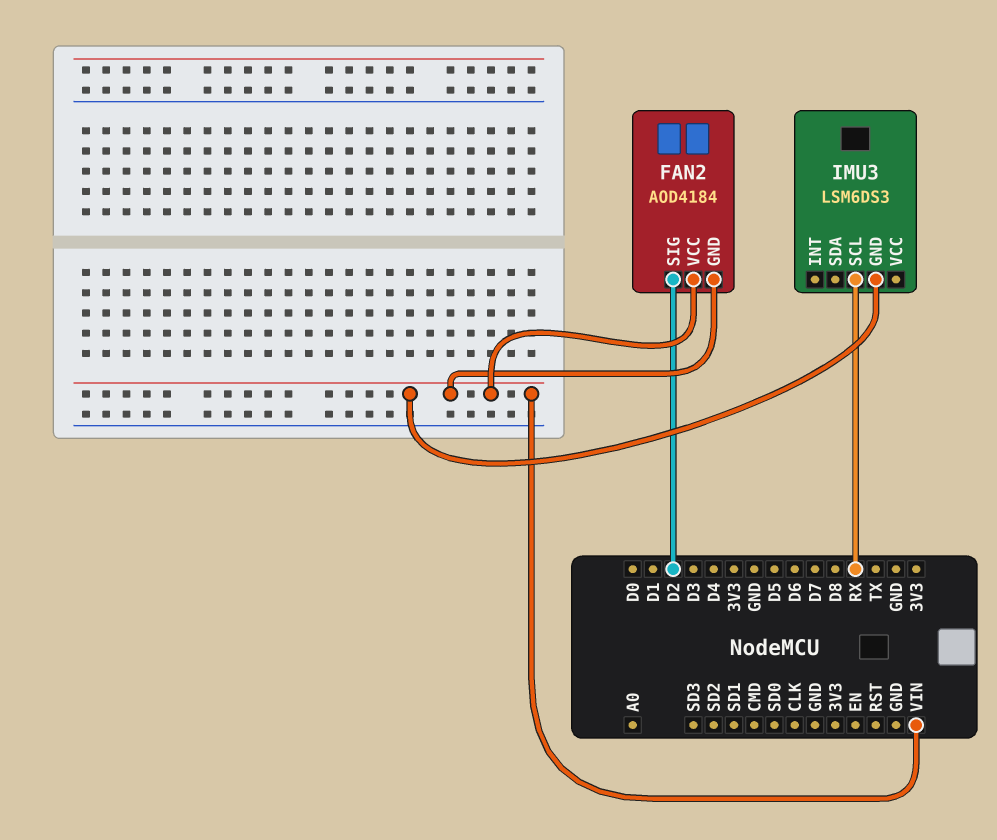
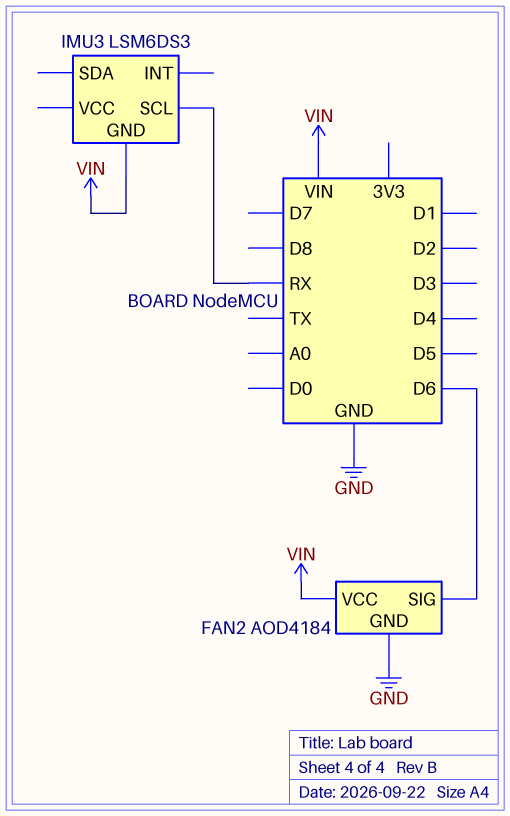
FAN2 pin GND: VIN -> GND
FAN2 pin SIG: D2 -> D6

